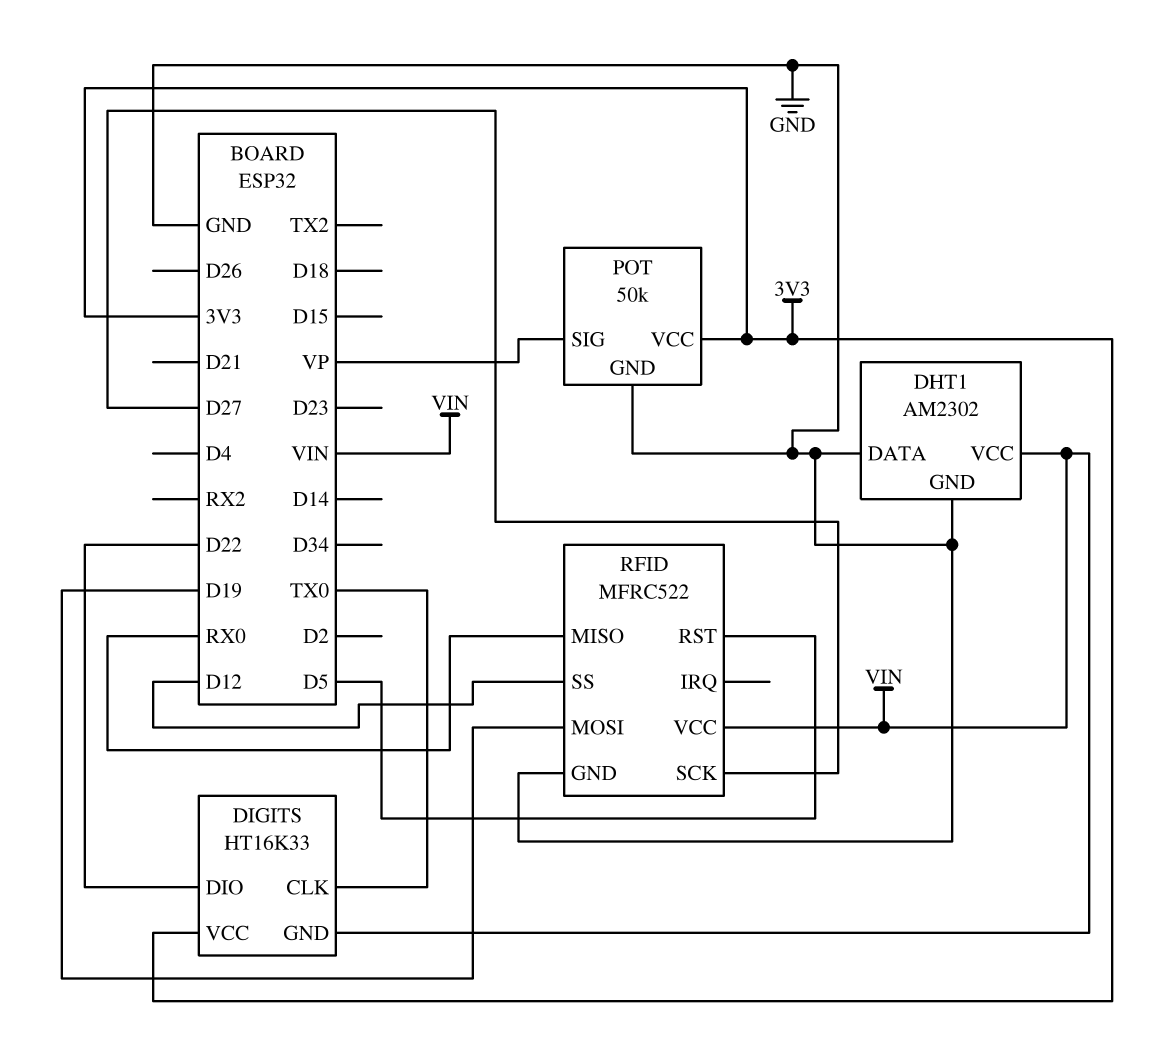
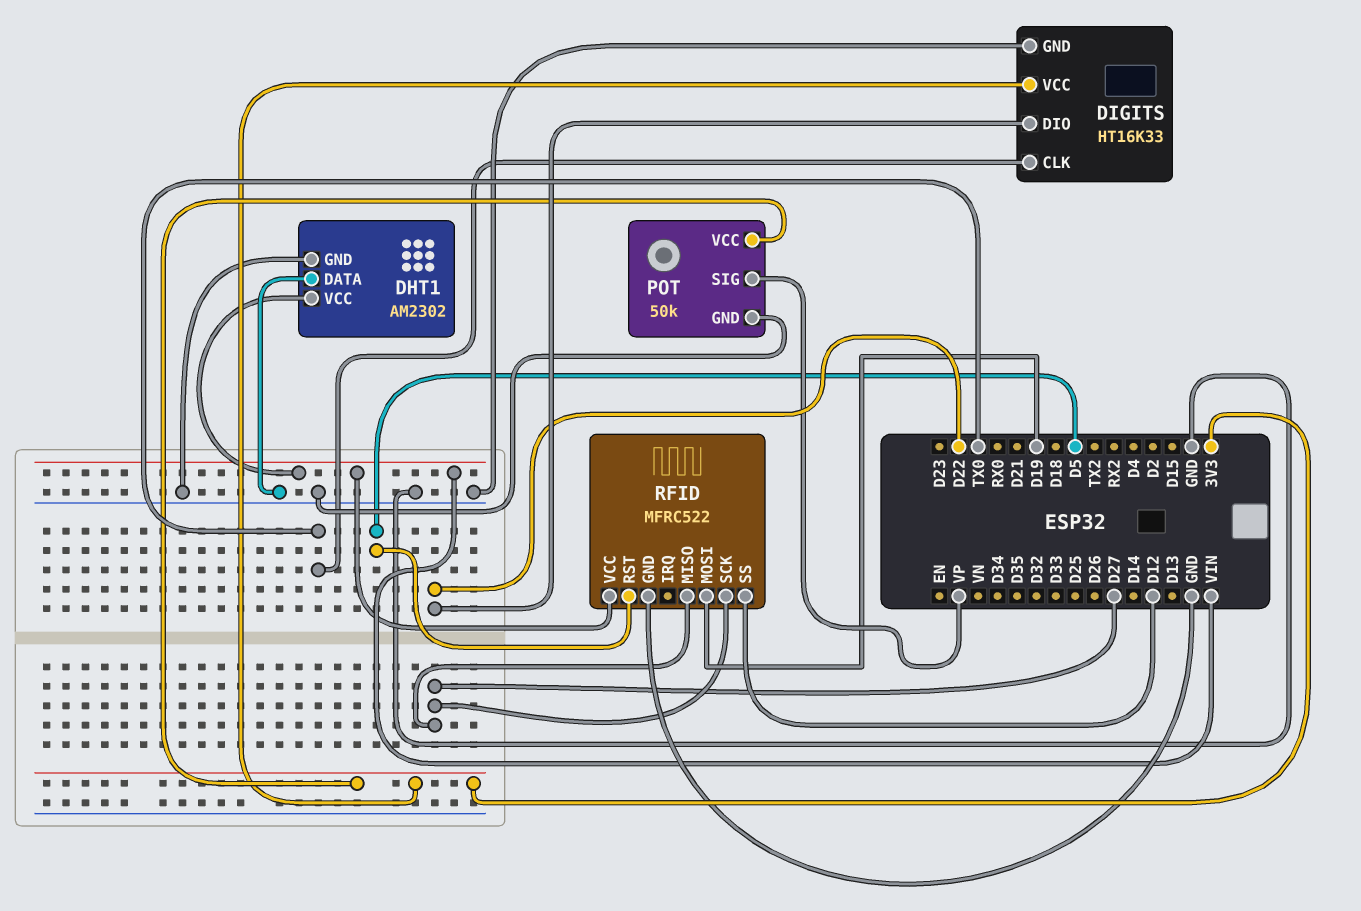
DIGITS pin GND: VIN -> GND
RFID pin MISO: RX0 -> D27

